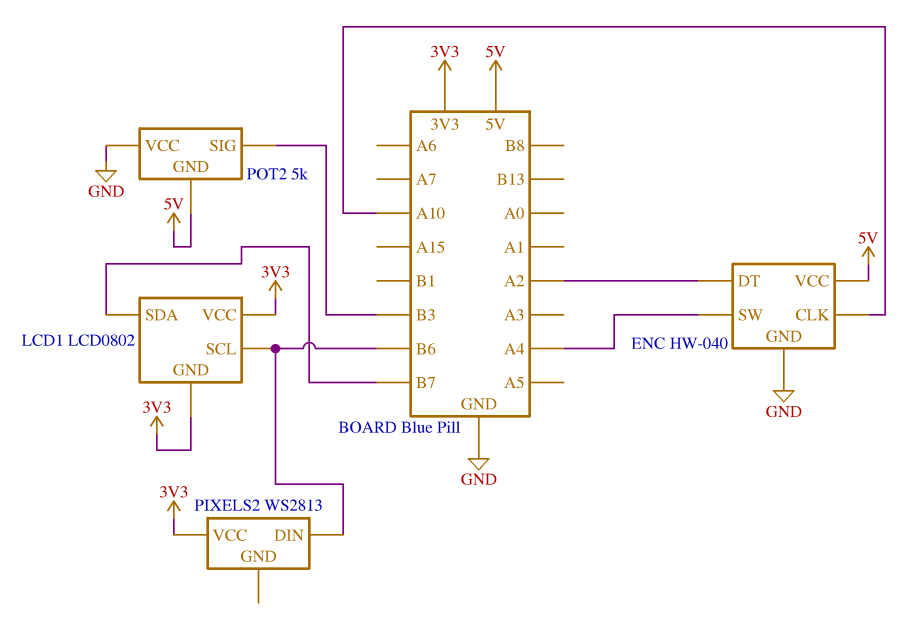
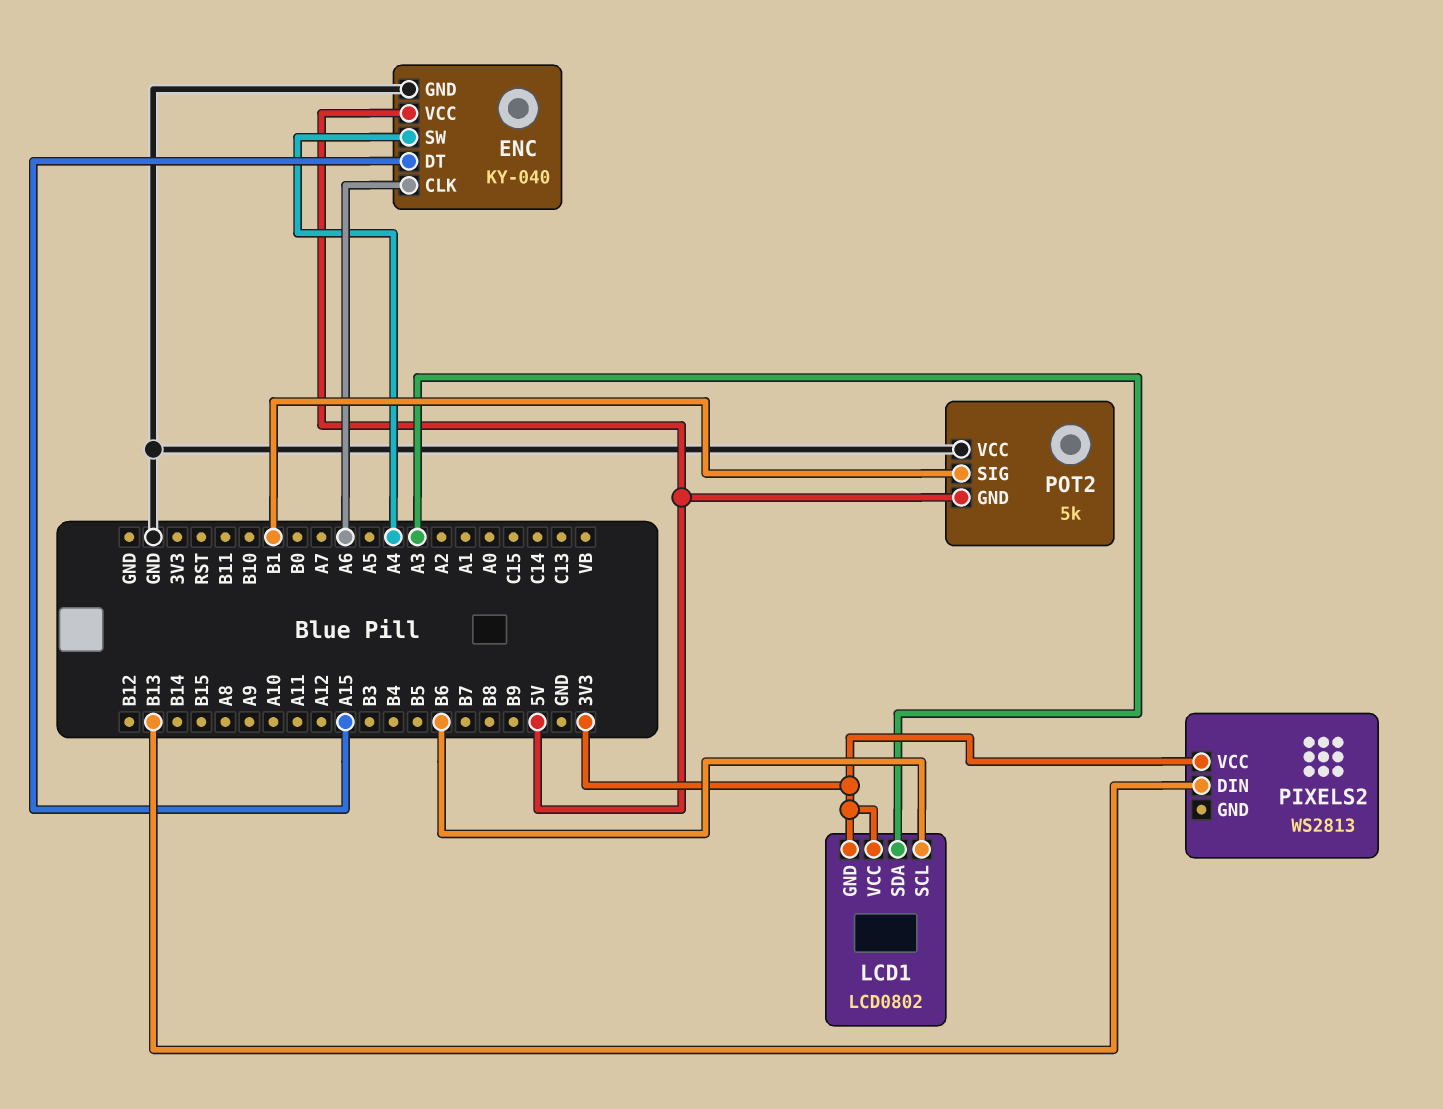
ENC: HW-040 -> KY-040
ENC pin CLK: A10 -> A6
ENC pin DT: A2 -> A15
LCD1 pin SDA: B7 -> A3
PIXELS2 pin DIN: B6 -> B13
POT2 pin SIG: B3 -> B1

